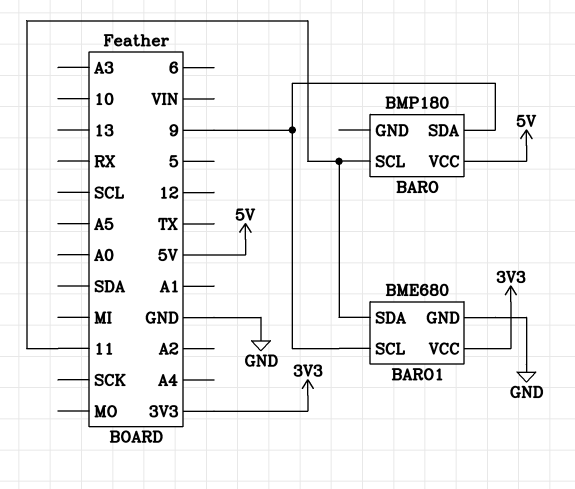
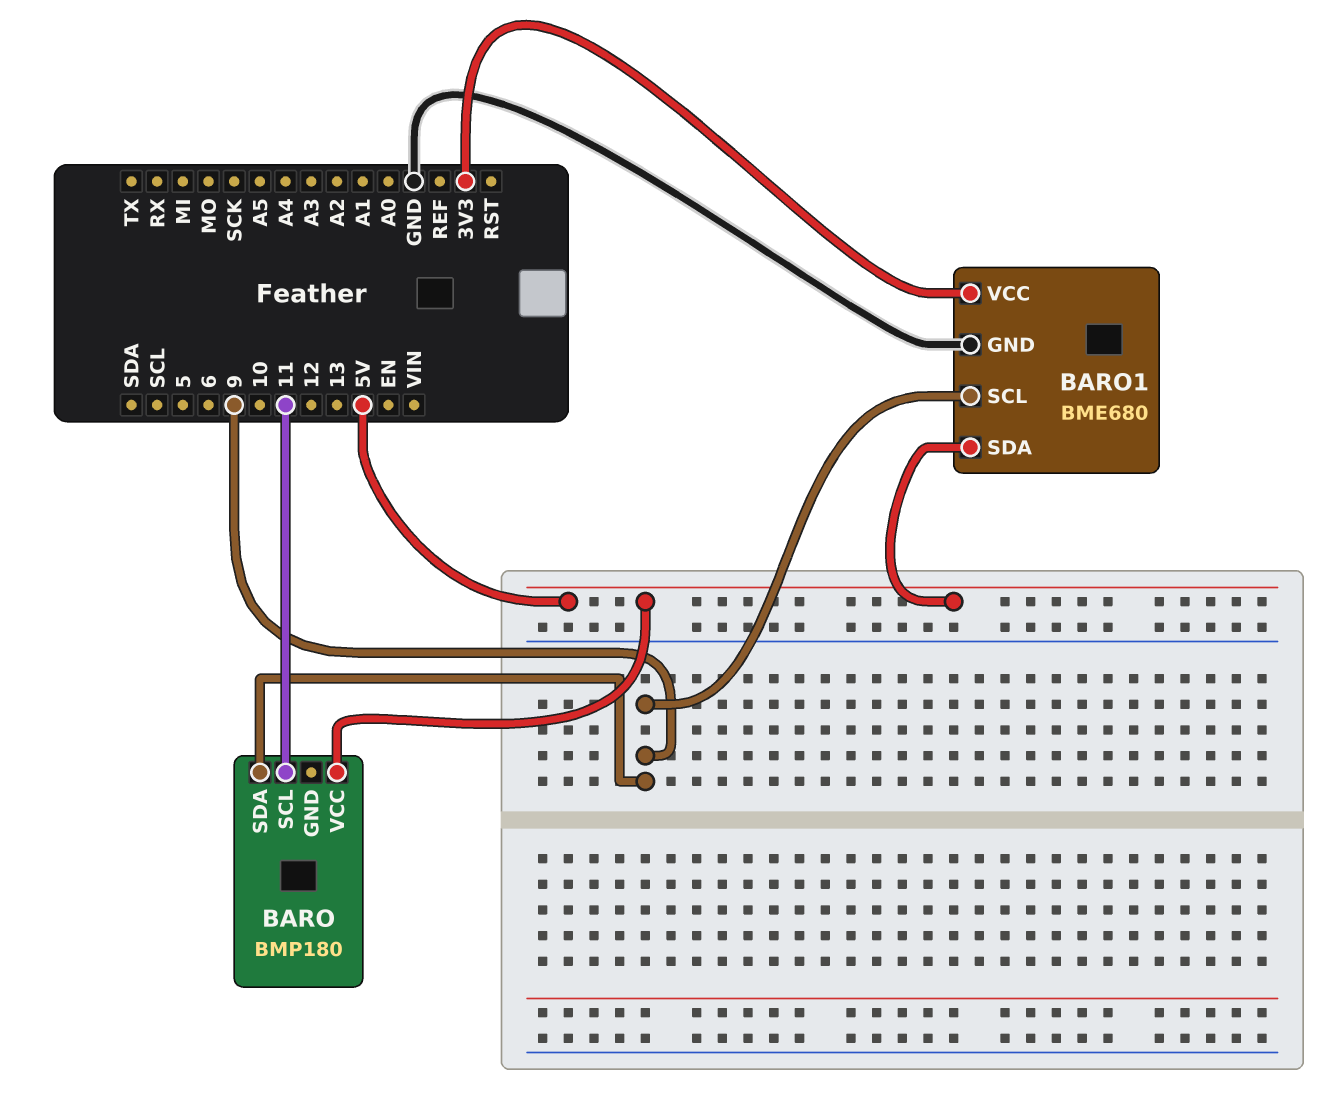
BARO1 pin SDA: 11 -> 5V

